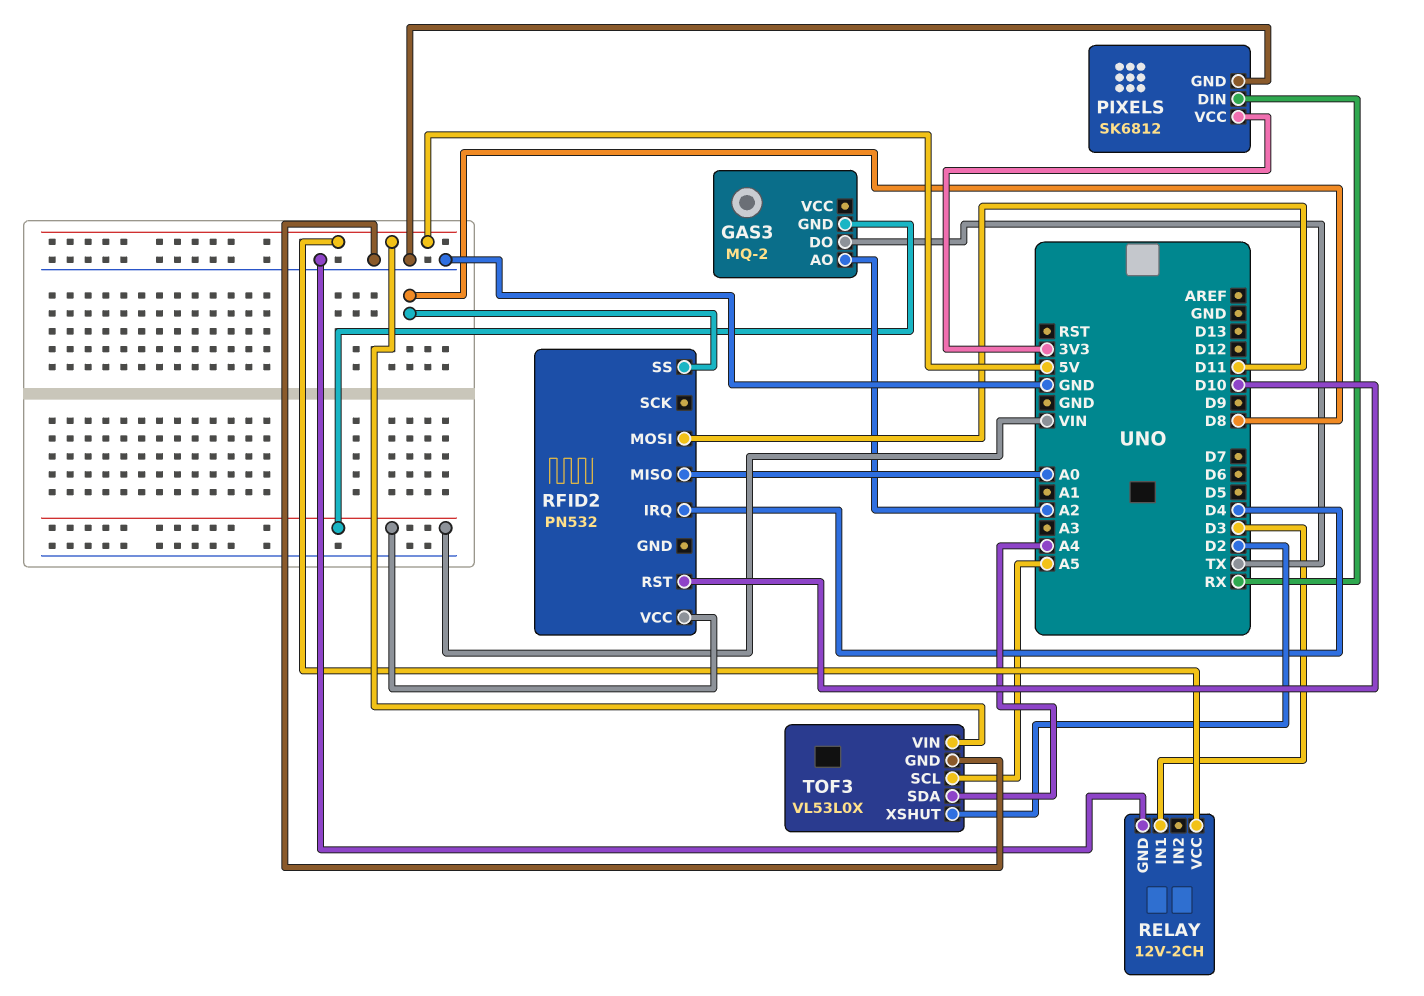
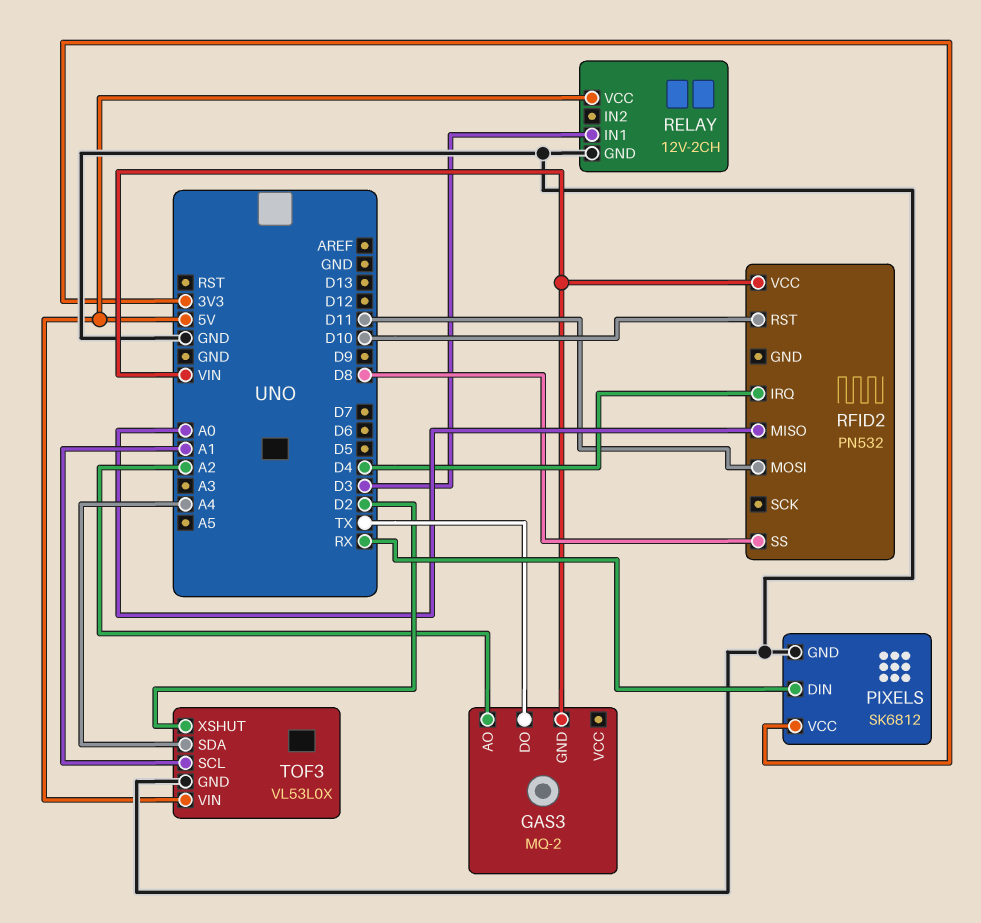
TOF3 pin SCL: A5 -> A1

